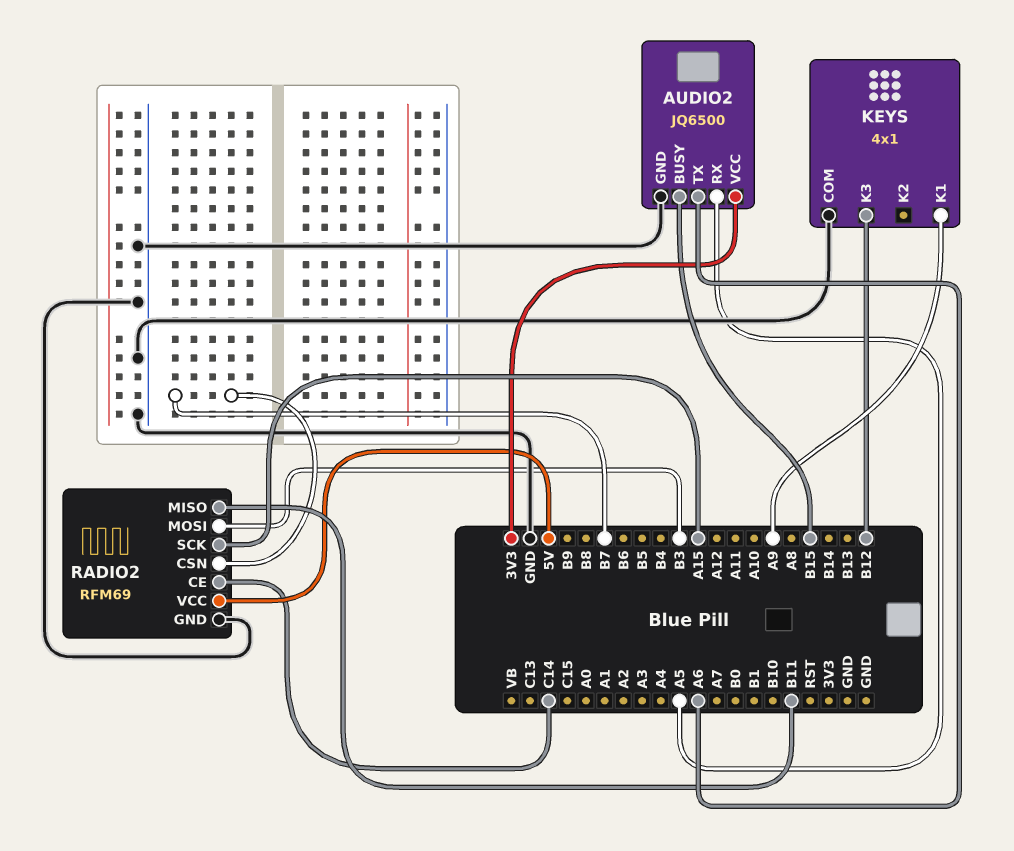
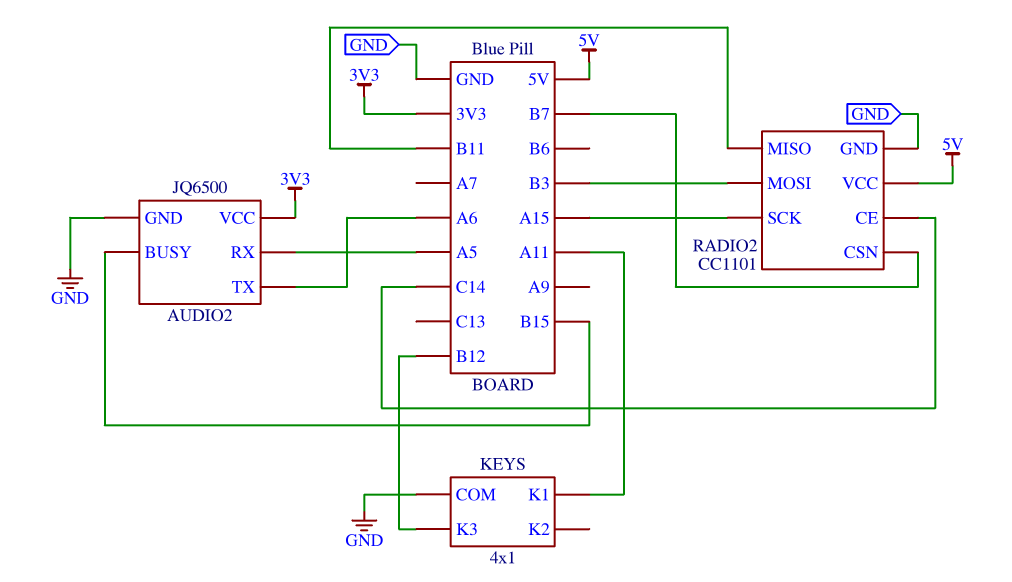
KEYS pin K1: A9 -> A11
RADIO2: RFM69 -> CC1101

